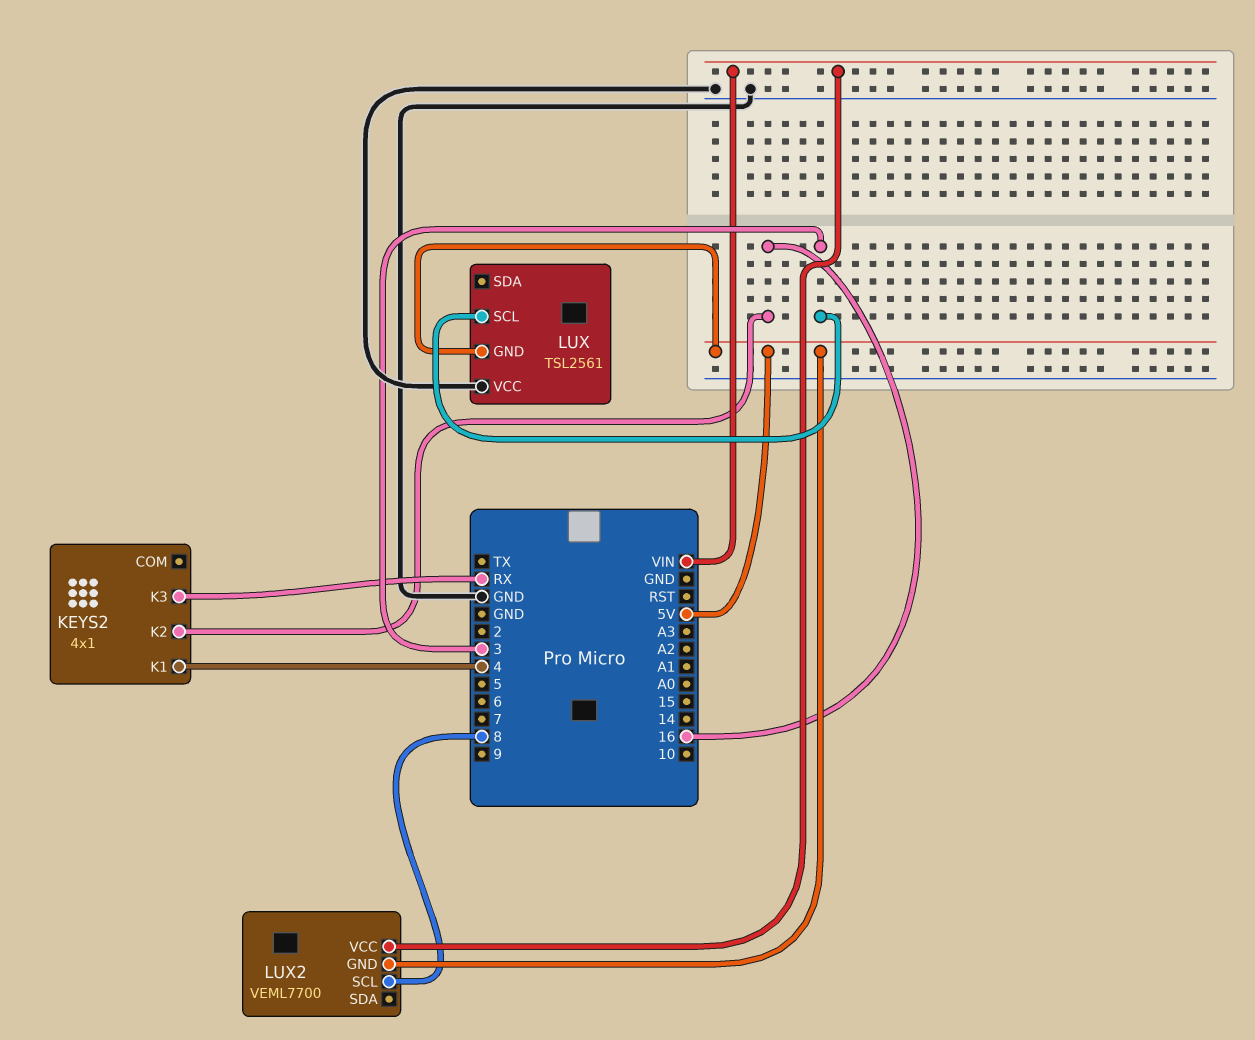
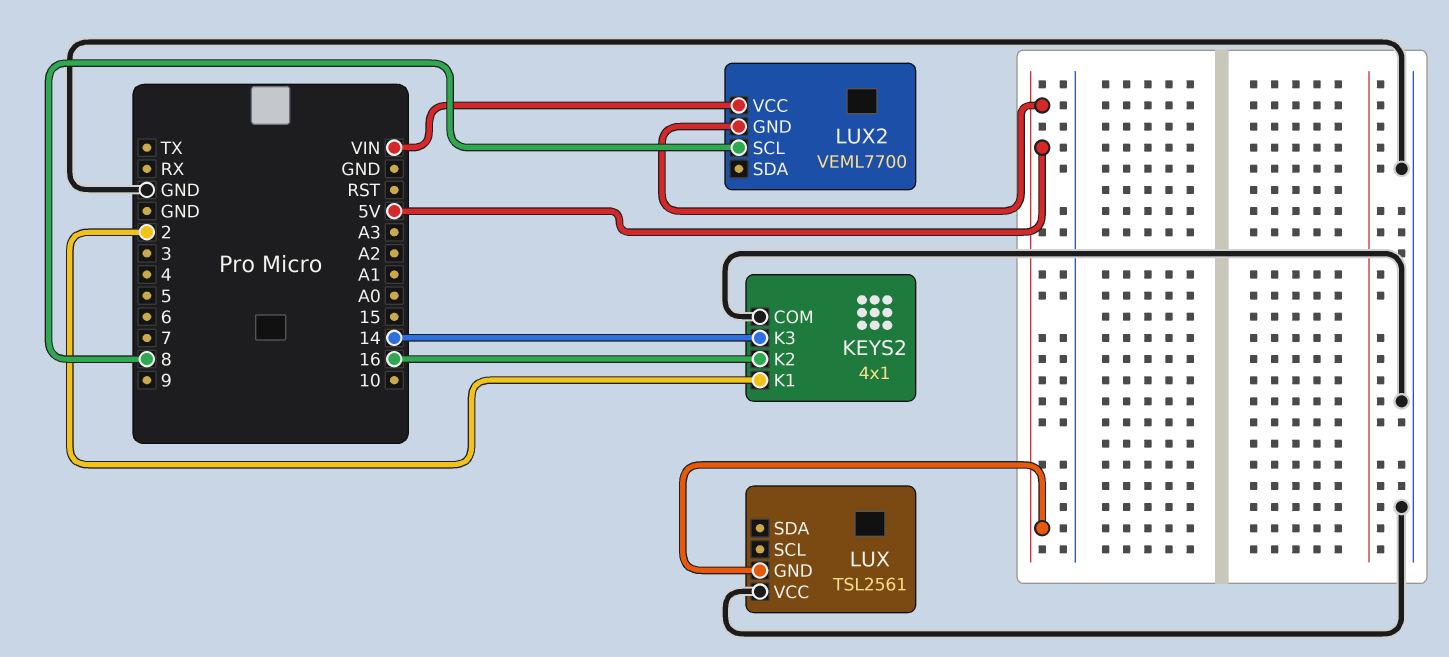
KEYS2 pin COM: none -> GND
KEYS2 pin K1: 4 -> 2
KEYS2 pin K3: RX -> 14
LUX pin SCL: 3 -> none

